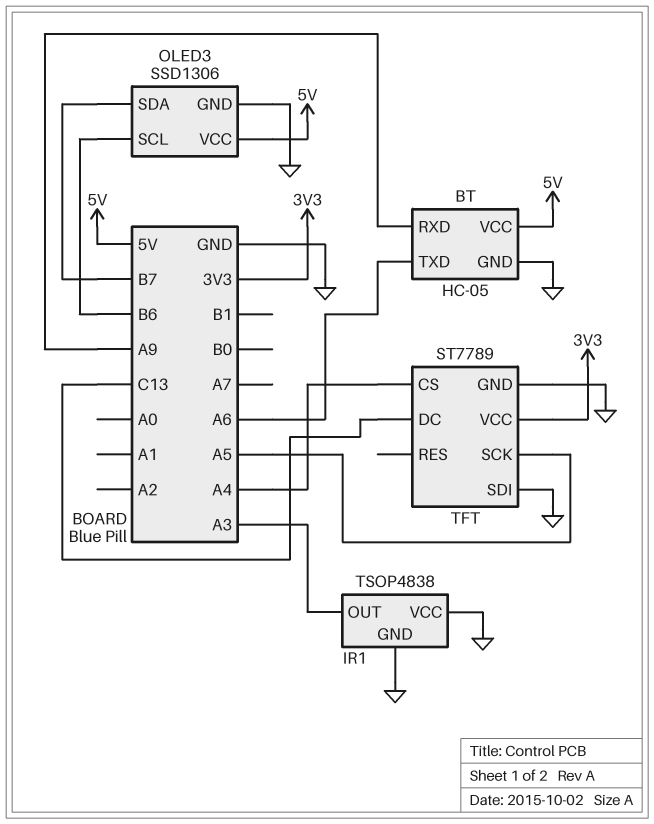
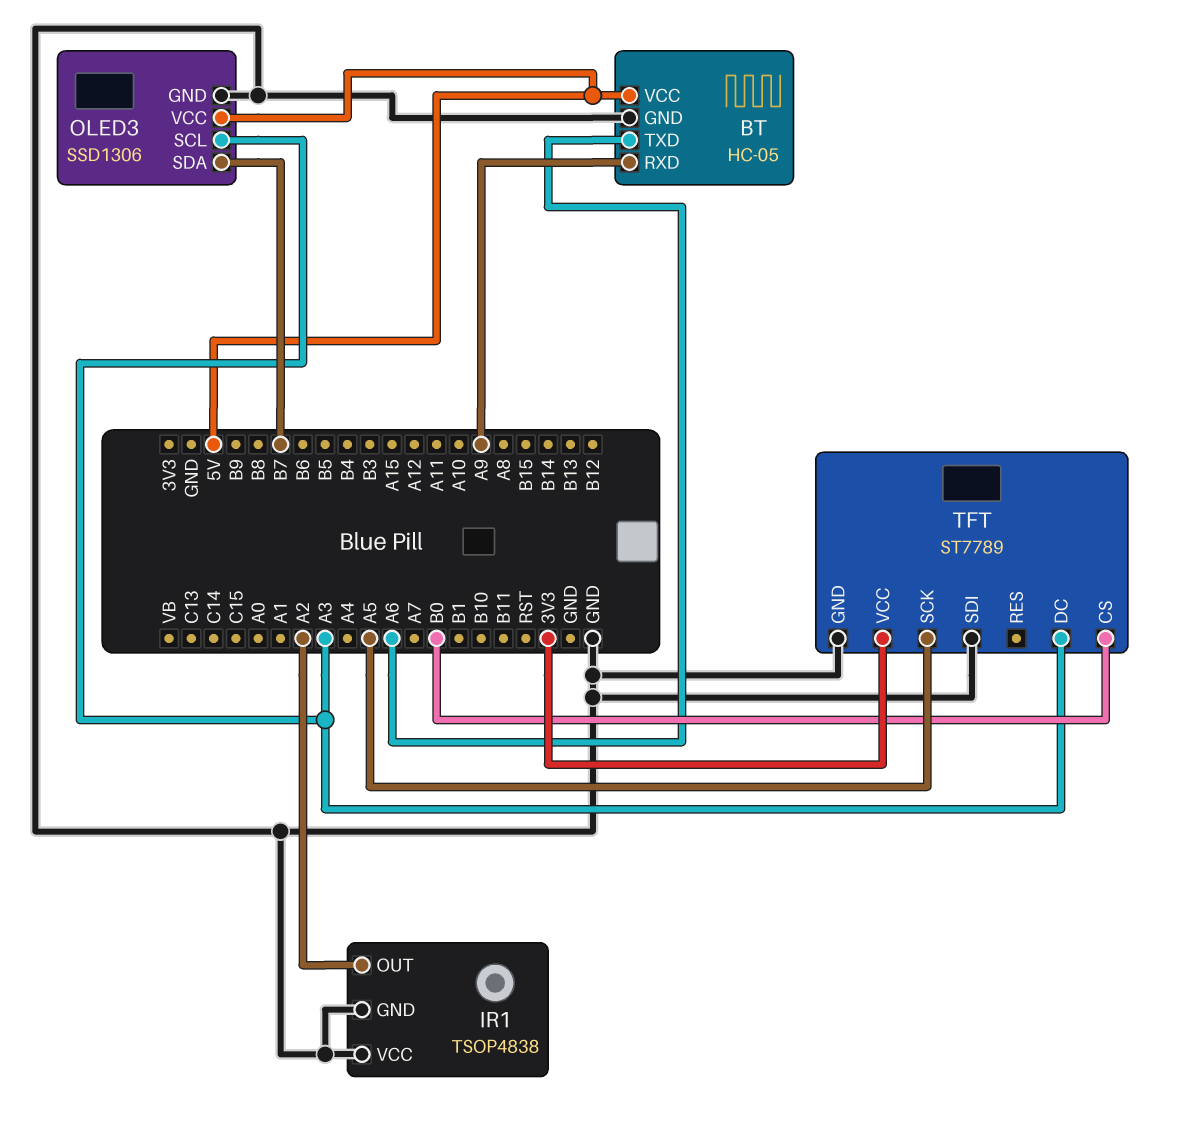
IR1 pin OUT: A3 -> A2
OLED3 pin SCL: B6 -> A3
TFT pin CS: A4 -> B0
TFT pin DC: C13 -> A3

